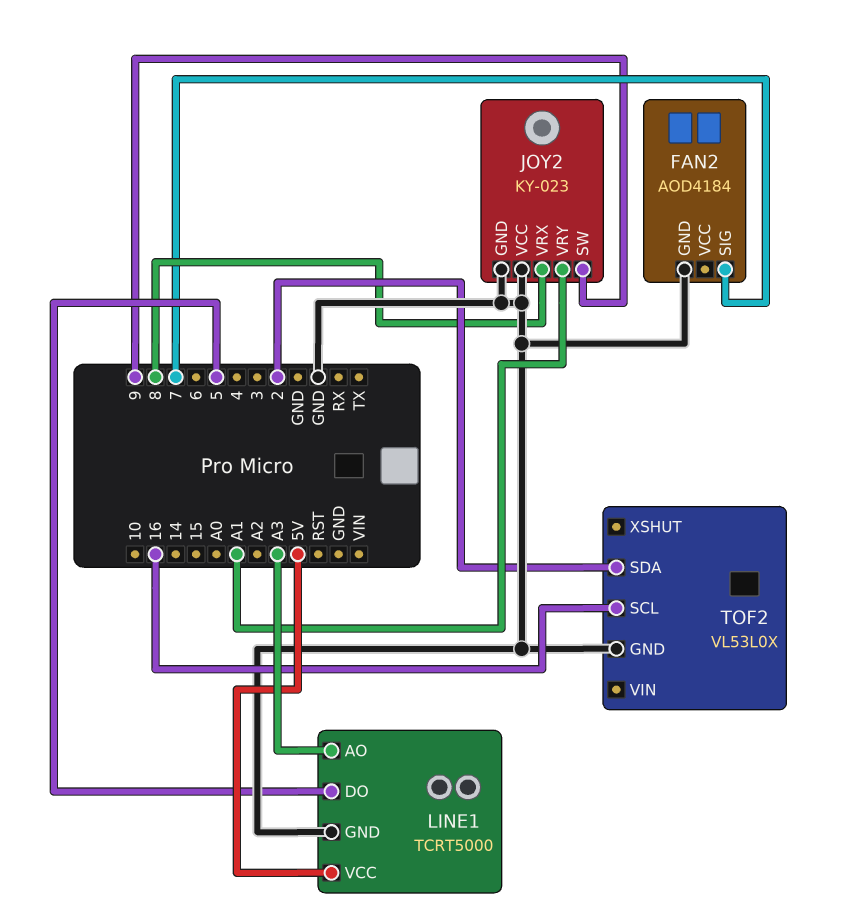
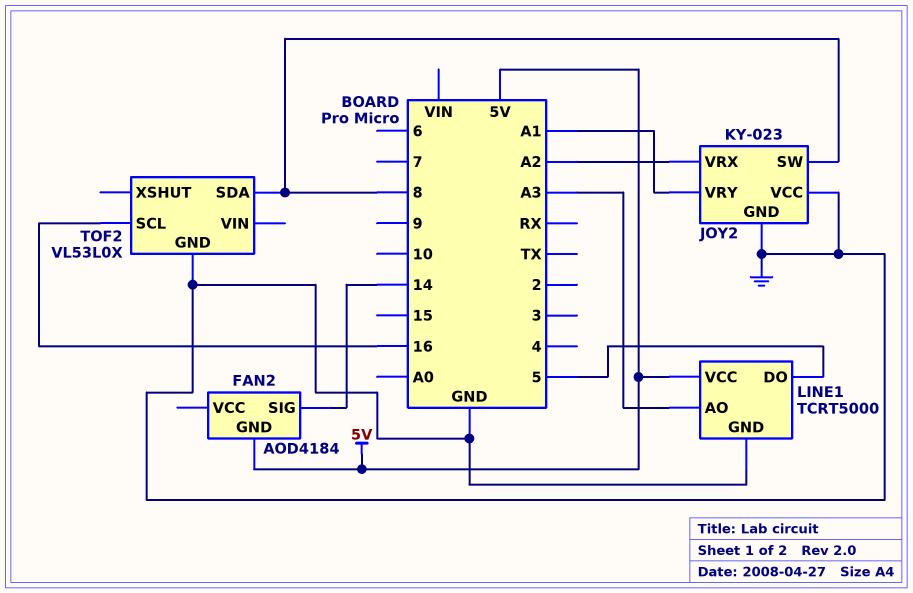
FAN2 pin GND: GND -> 5V
FAN2 pin SIG: 7 -> 14
JOY2 pin SW: 9 -> 8
JOY2 pin VRX: 8 -> A2
TOF2 pin SDA: 2 -> 8

